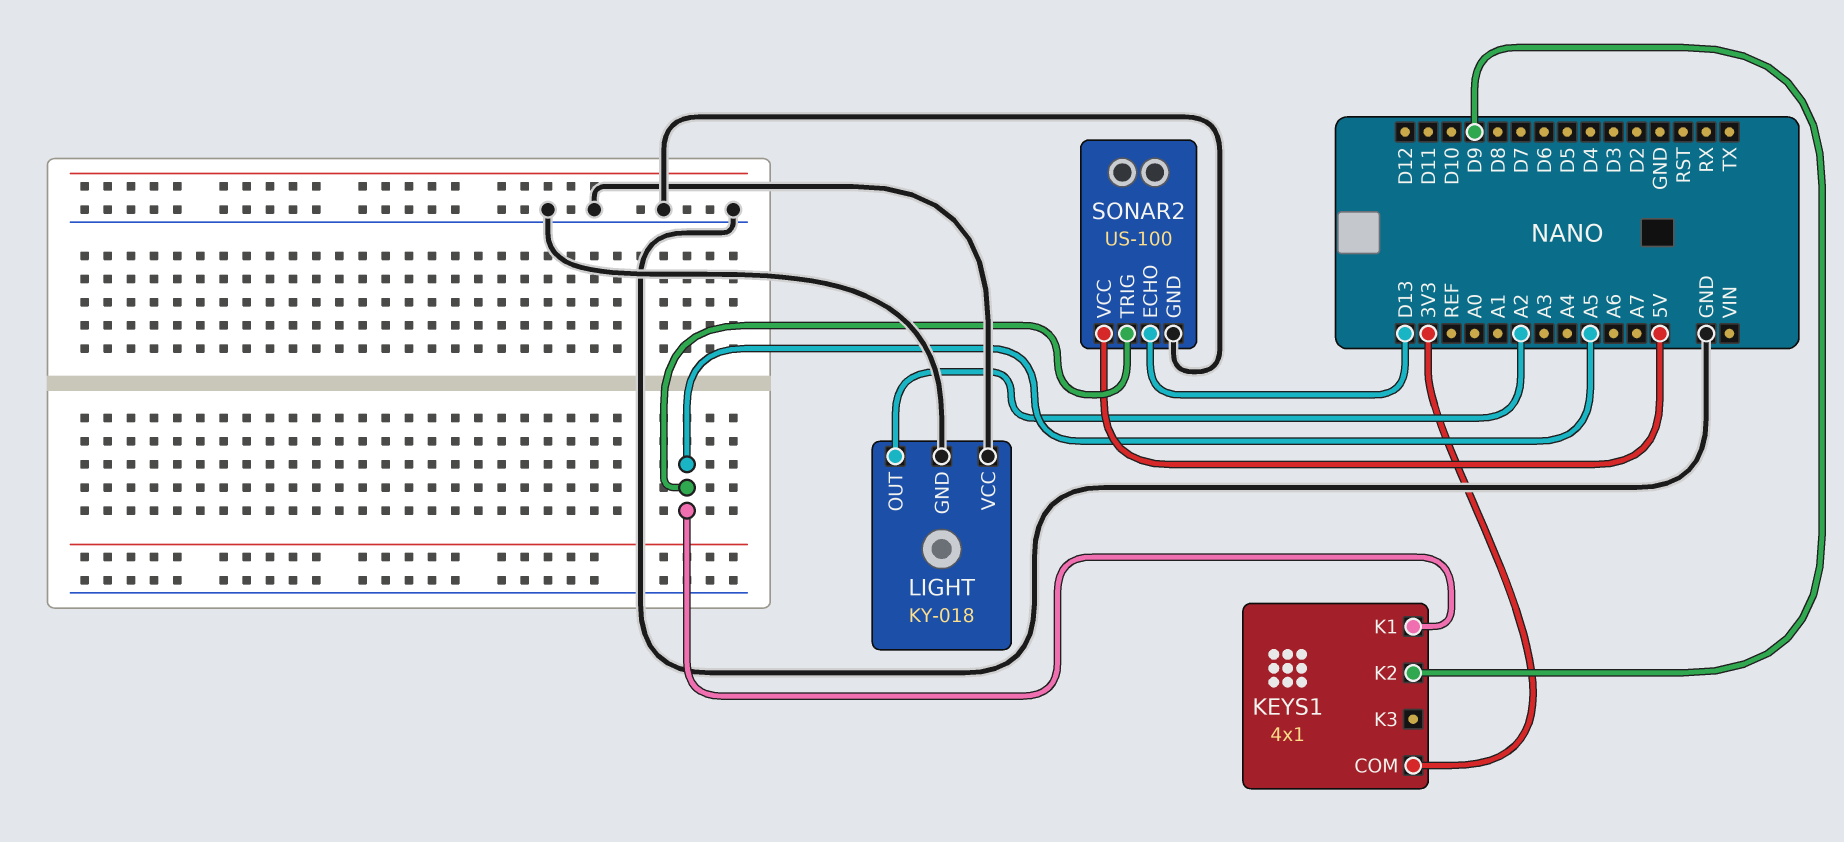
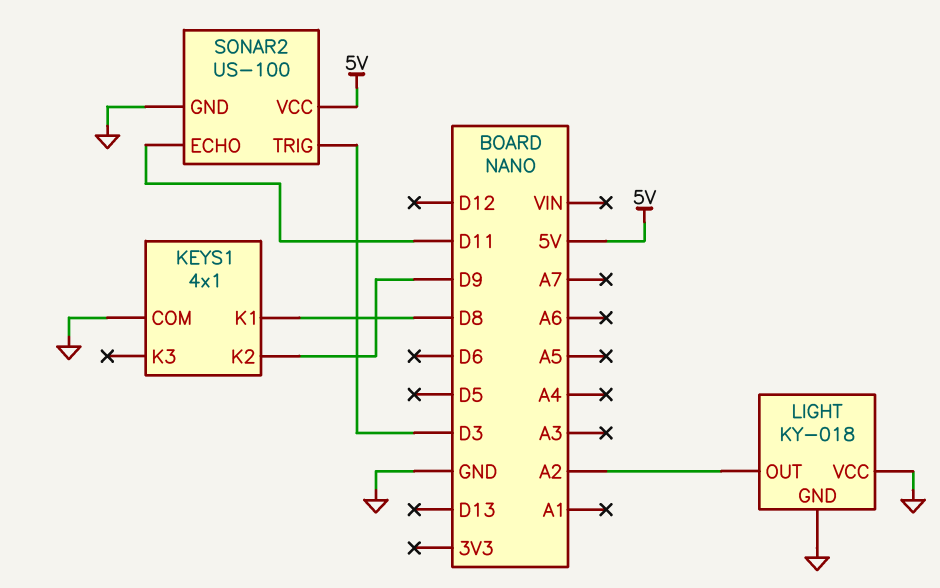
KEYS1 pin COM: 3V3 -> GND
KEYS1 pin K1: A5 -> D8
SONAR2 pin ECHO: D13 -> D11
SONAR2 pin TRIG: A5 -> D3

